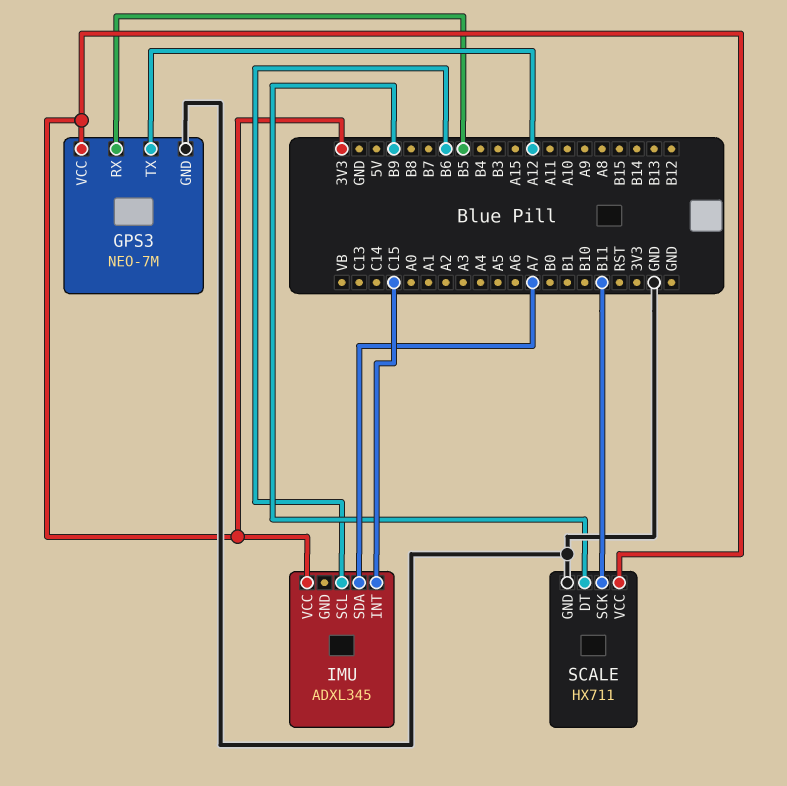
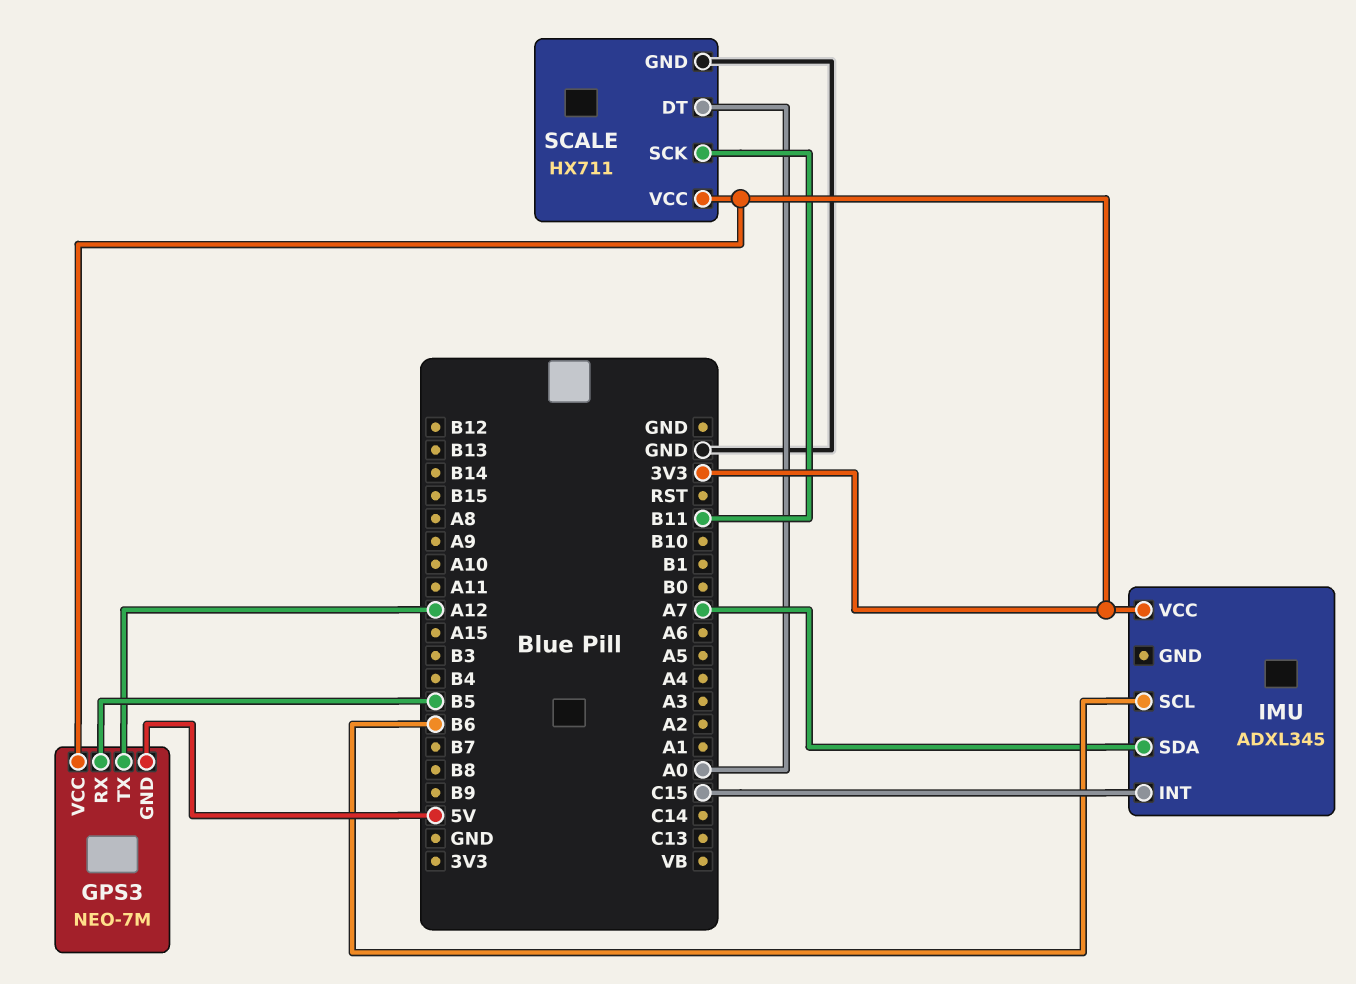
GPS3 pin GND: GND -> 5V
SCALE pin DT: B9 -> A0

